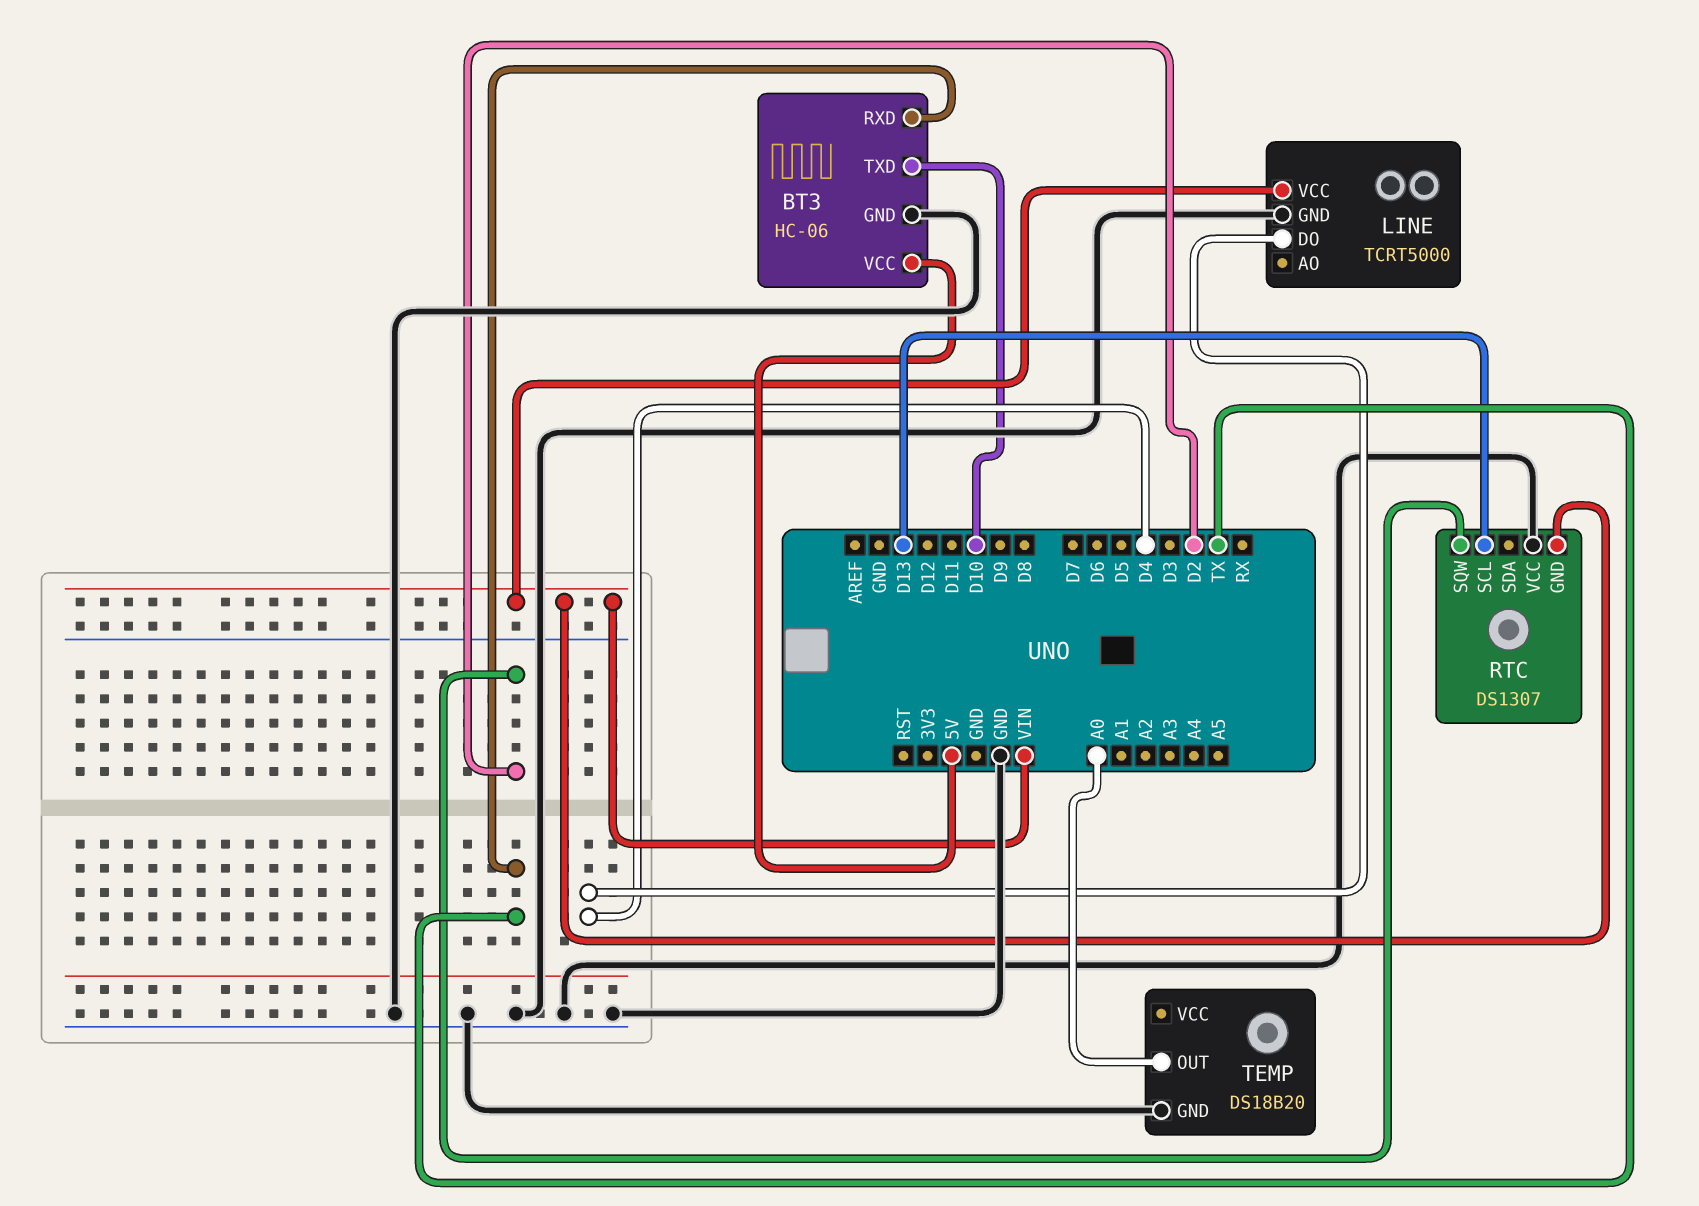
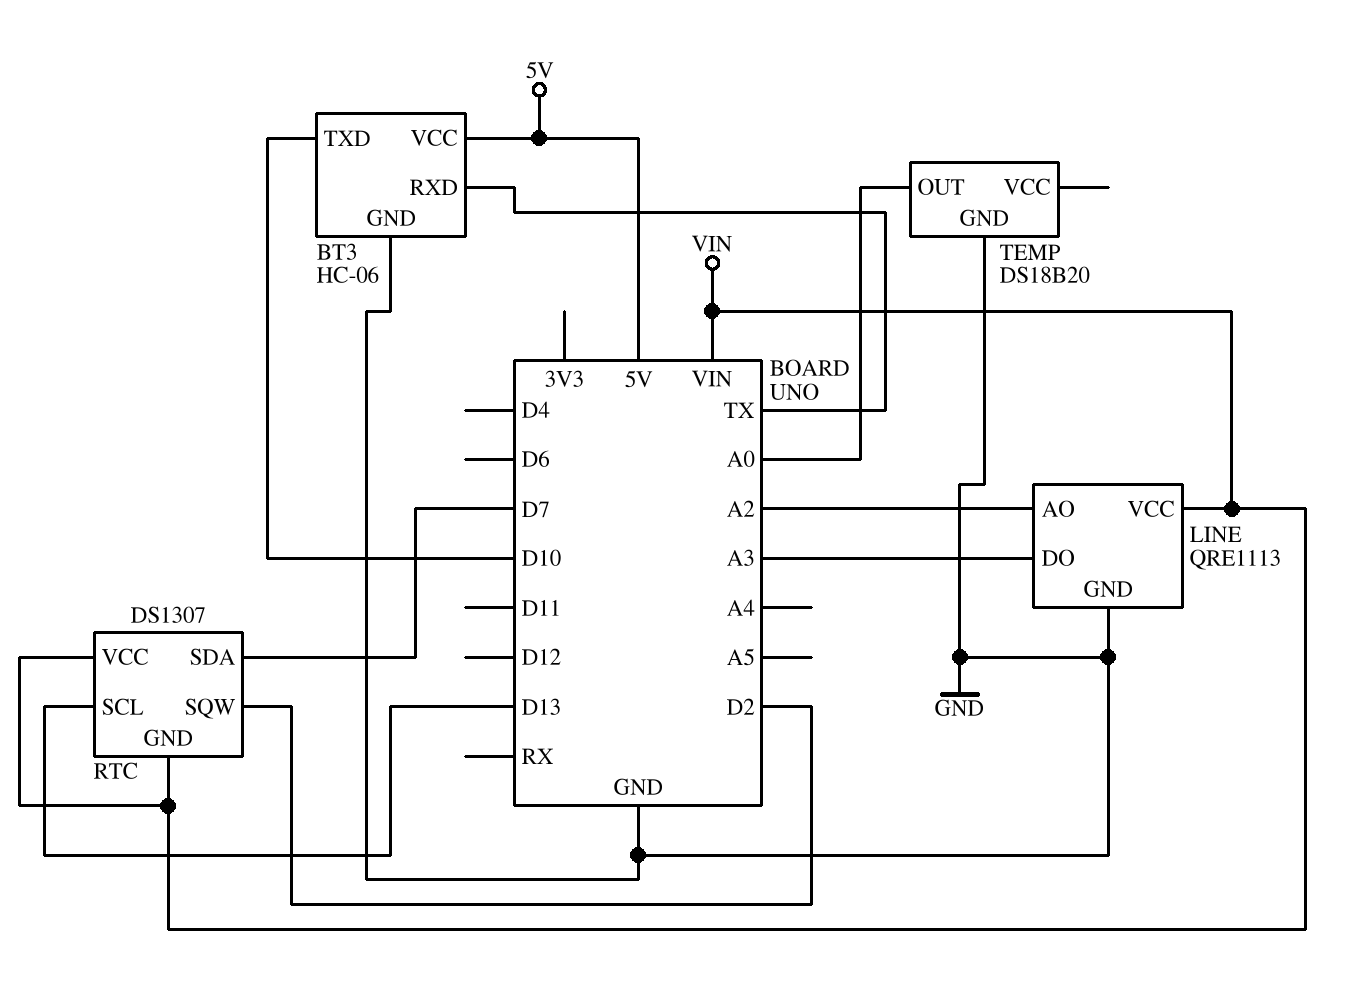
LINE: TCRT5000 -> QRE1113
LINE pin AO: none -> A2
LINE pin DO: D4 -> A3
RTC pin SDA: none -> D7
RTC pin VCC: GND -> VIN

